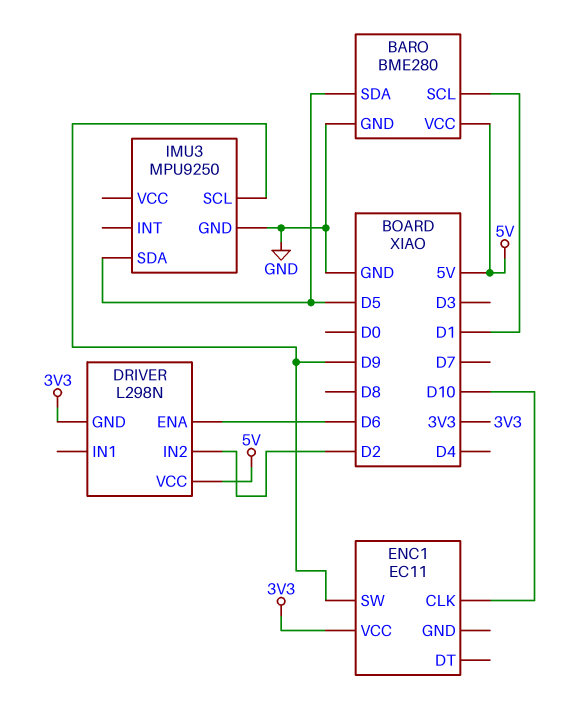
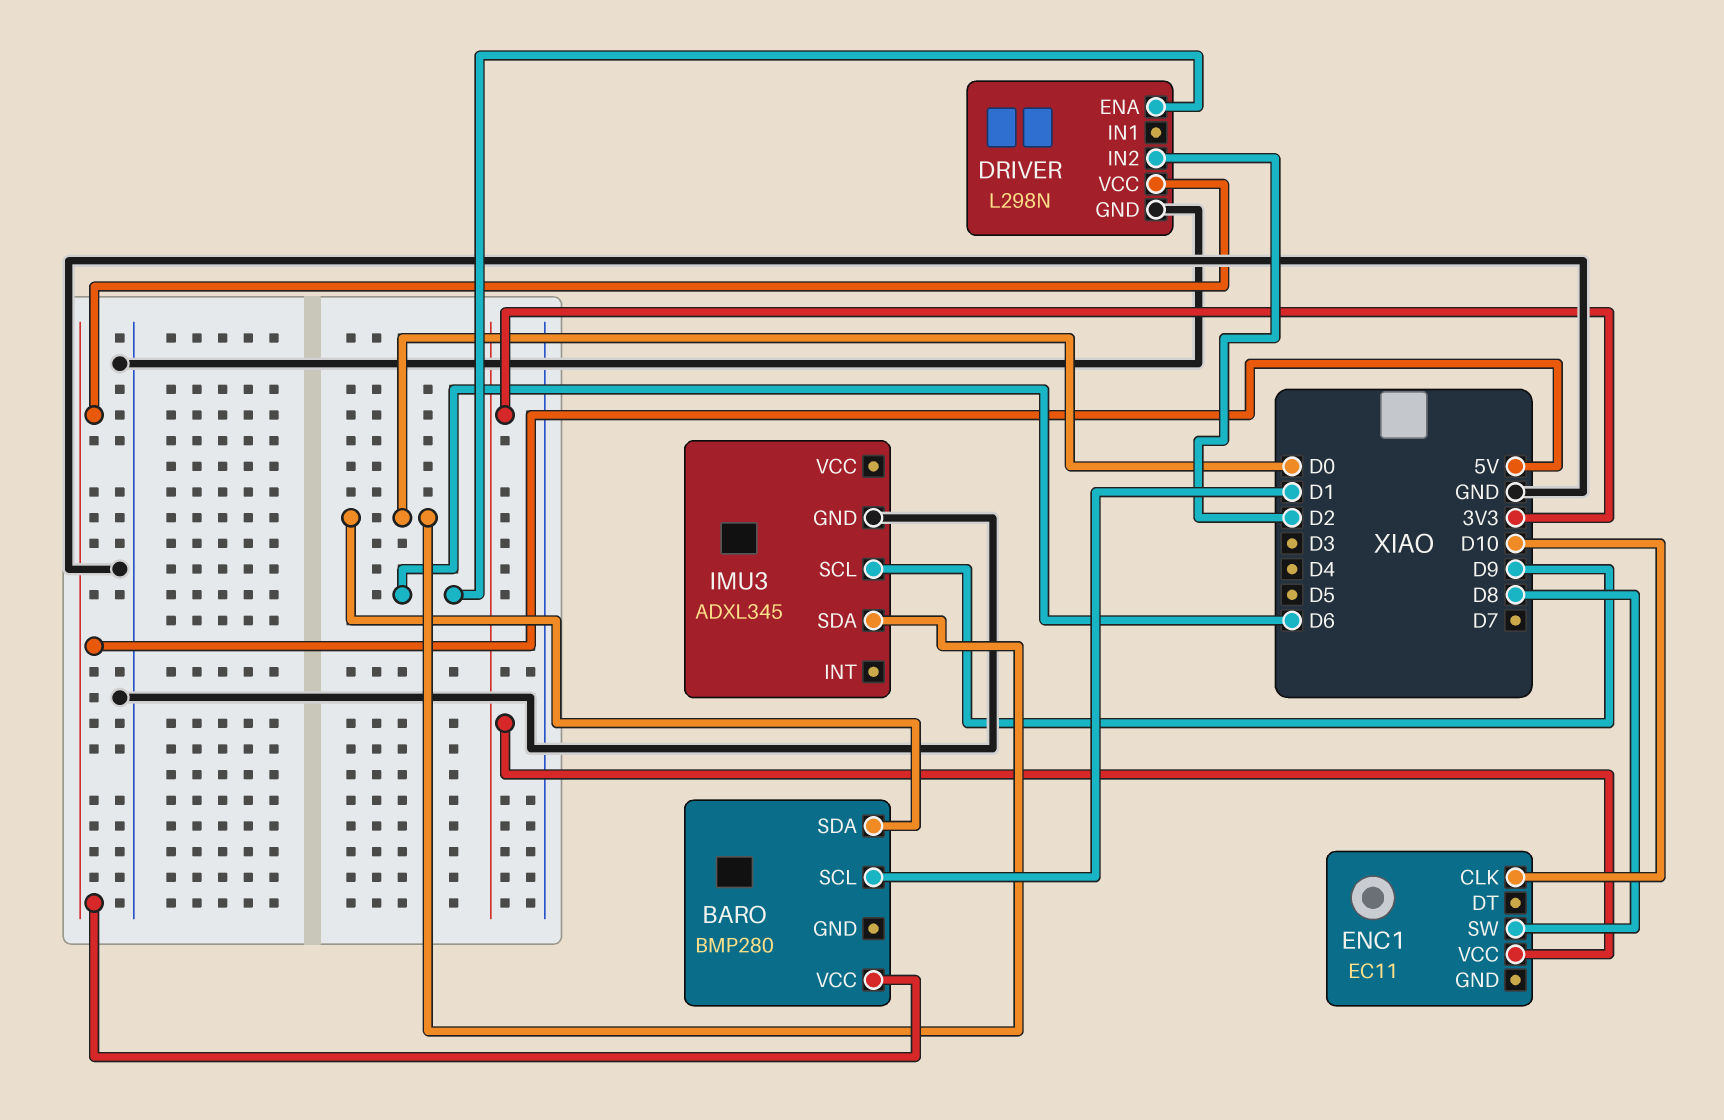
BARO: BME280 -> BMP280
BARO pin GND: GND -> none
BARO pin SDA: D5 -> D0
DRIVER pin GND: 3V3 -> GND
ENC1 pin SW: D9 -> D8
IMU3: MPU9250 -> ADXL345
IMU3 pin SDA: D5 -> D0

